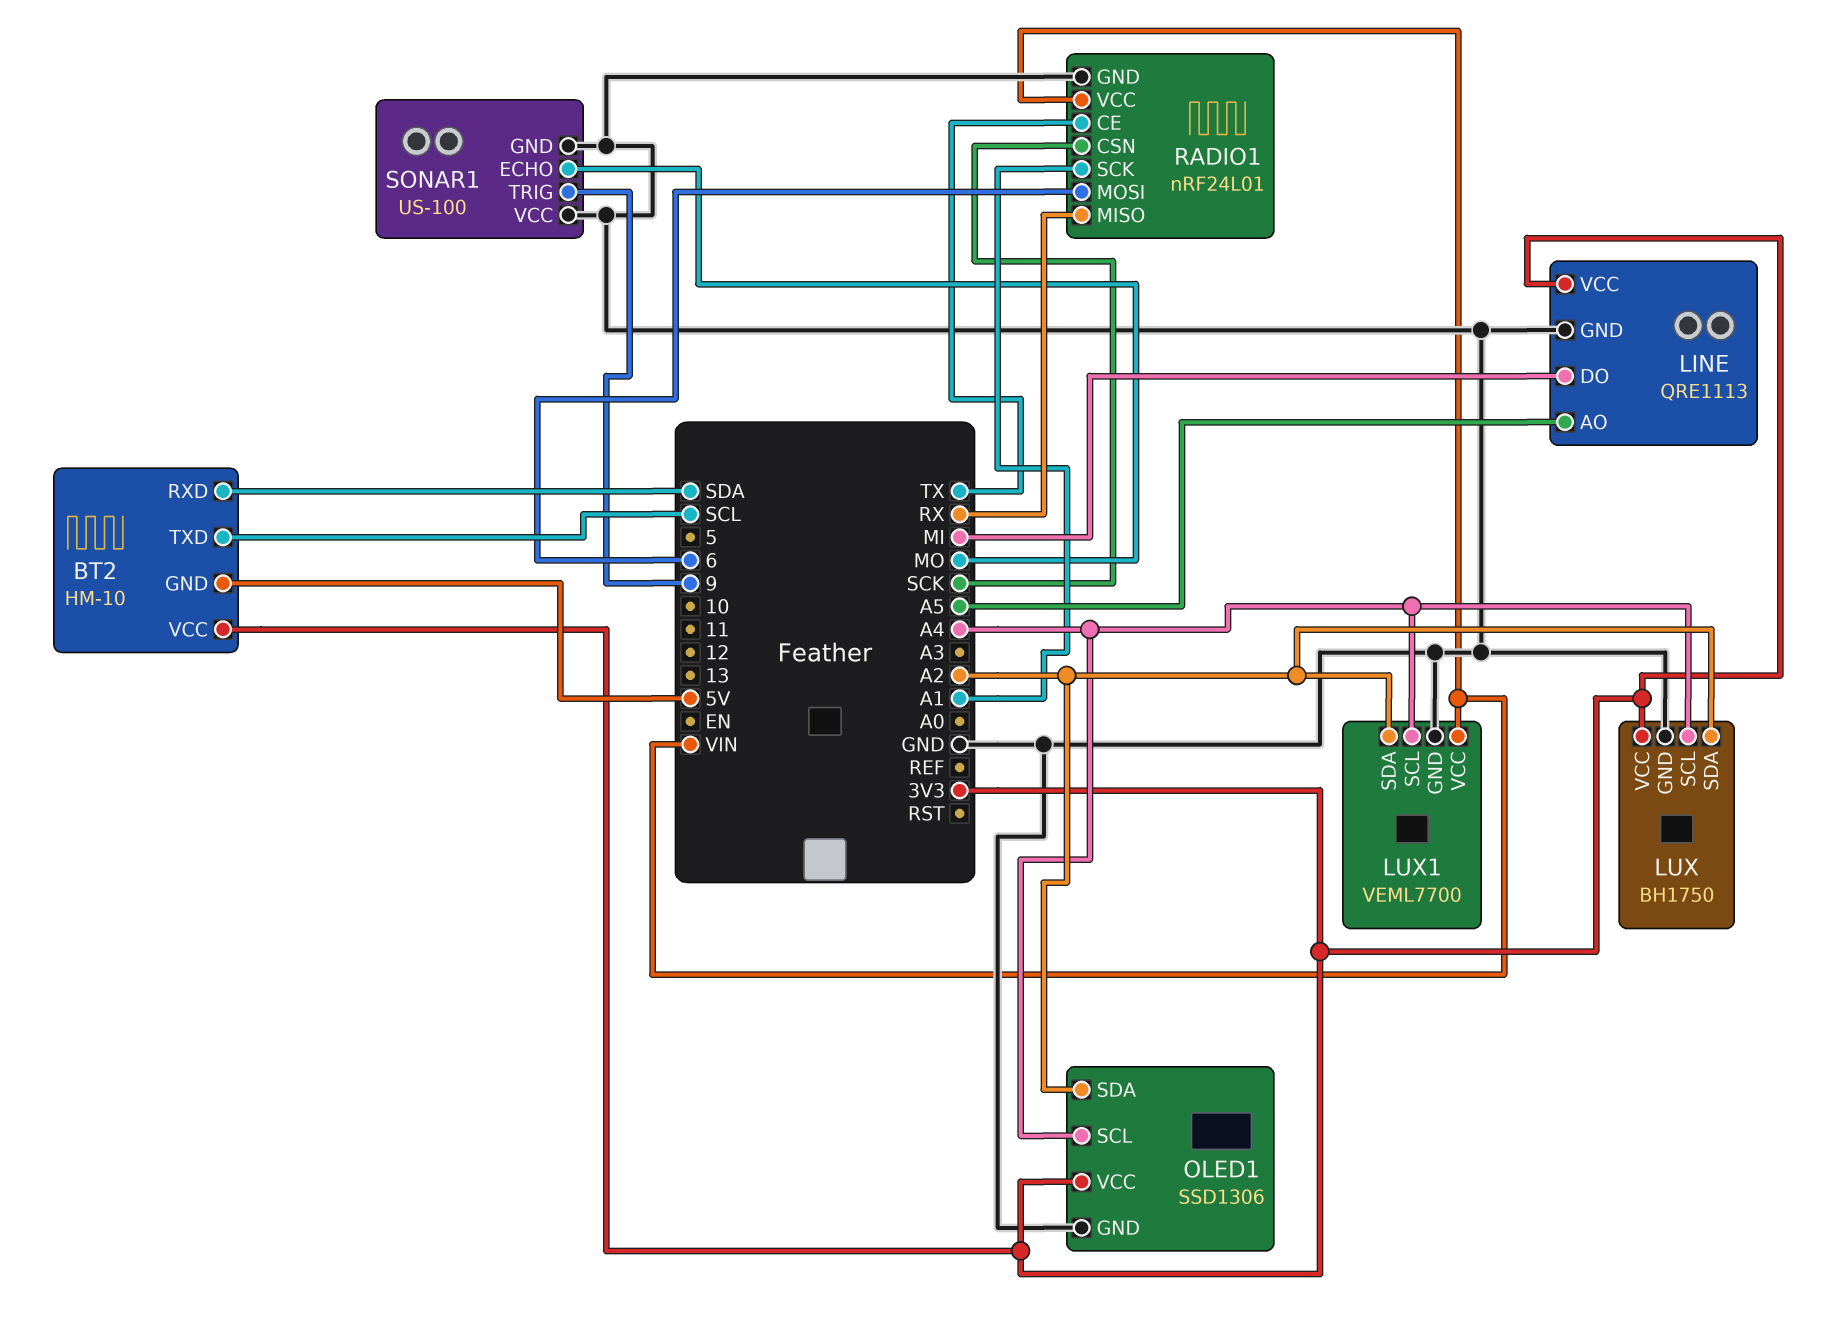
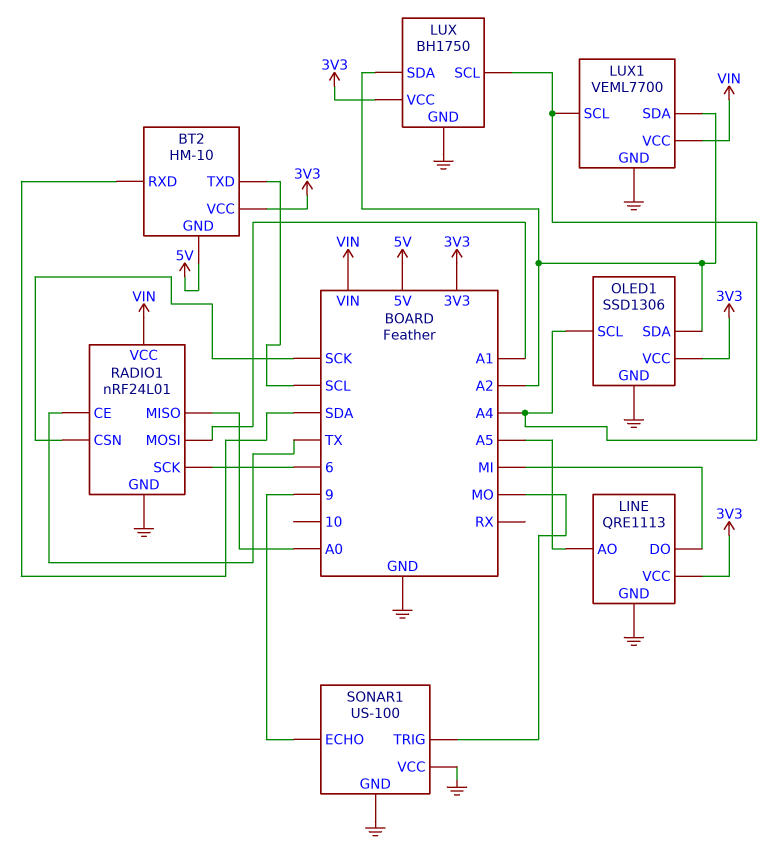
RADIO1 pin MISO: RX -> A0
RADIO1 pin MOSI: 6 -> A1
RADIO1 pin SCK: A1 -> 6
SONAR1 pin ECHO: MO -> 9
SONAR1 pin TRIG: 9 -> MO

